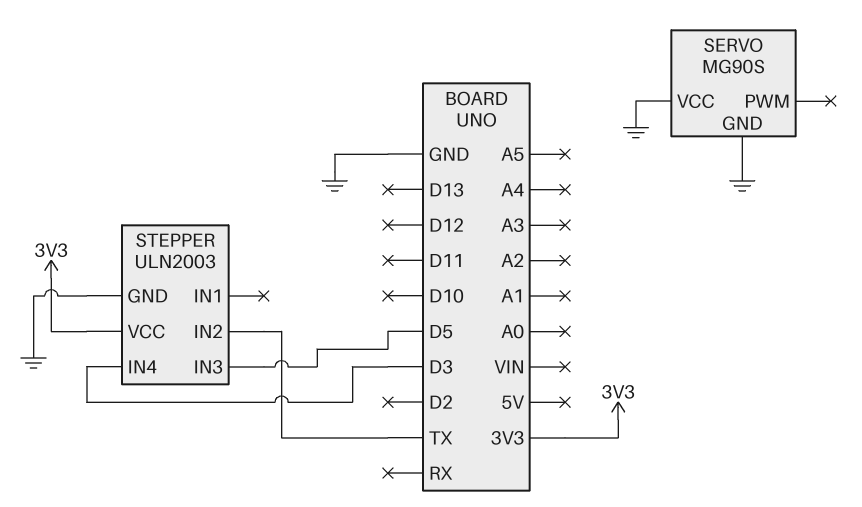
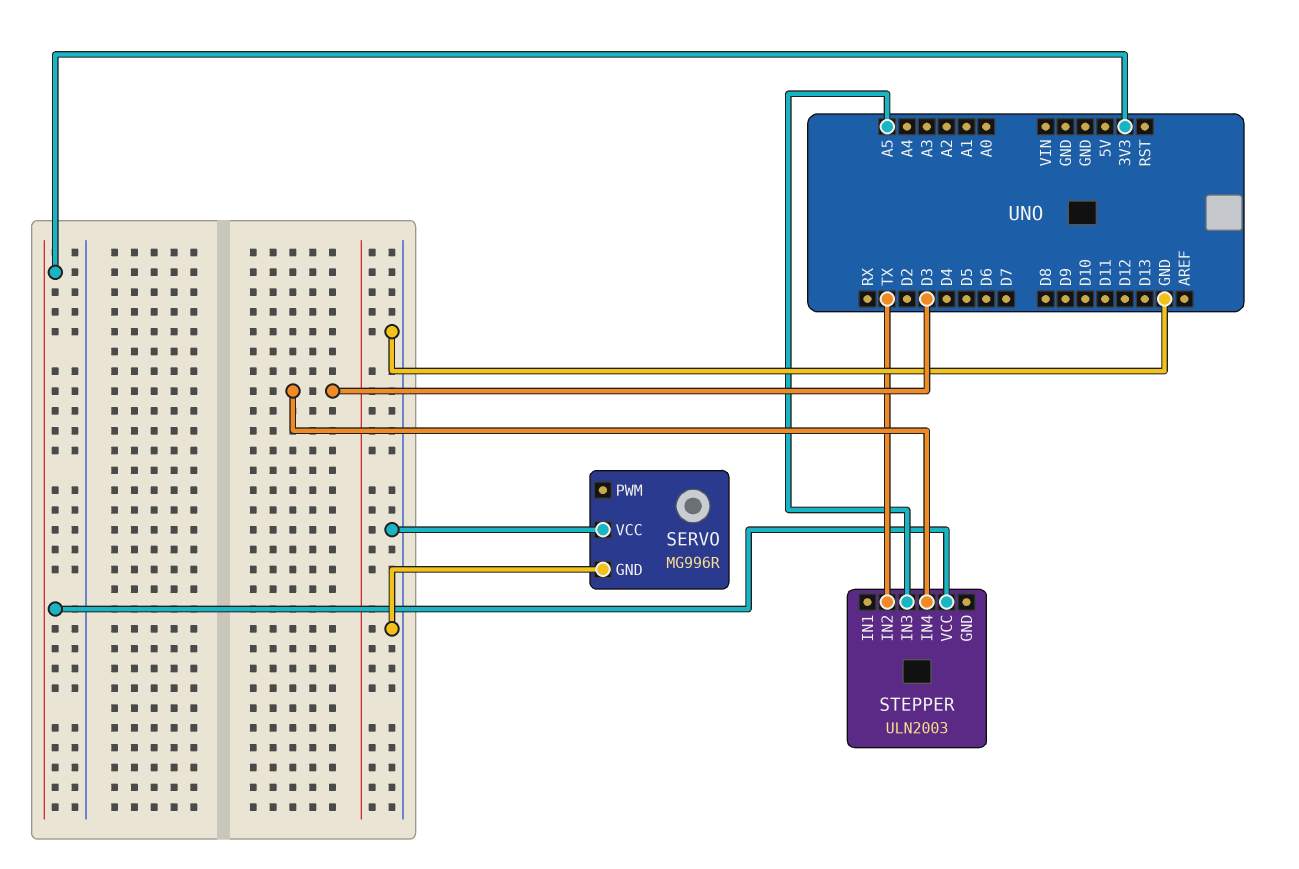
SERVO: MG90S -> MG996R
STEPPER pin GND: GND -> none
STEPPER pin IN3: D5 -> A5

